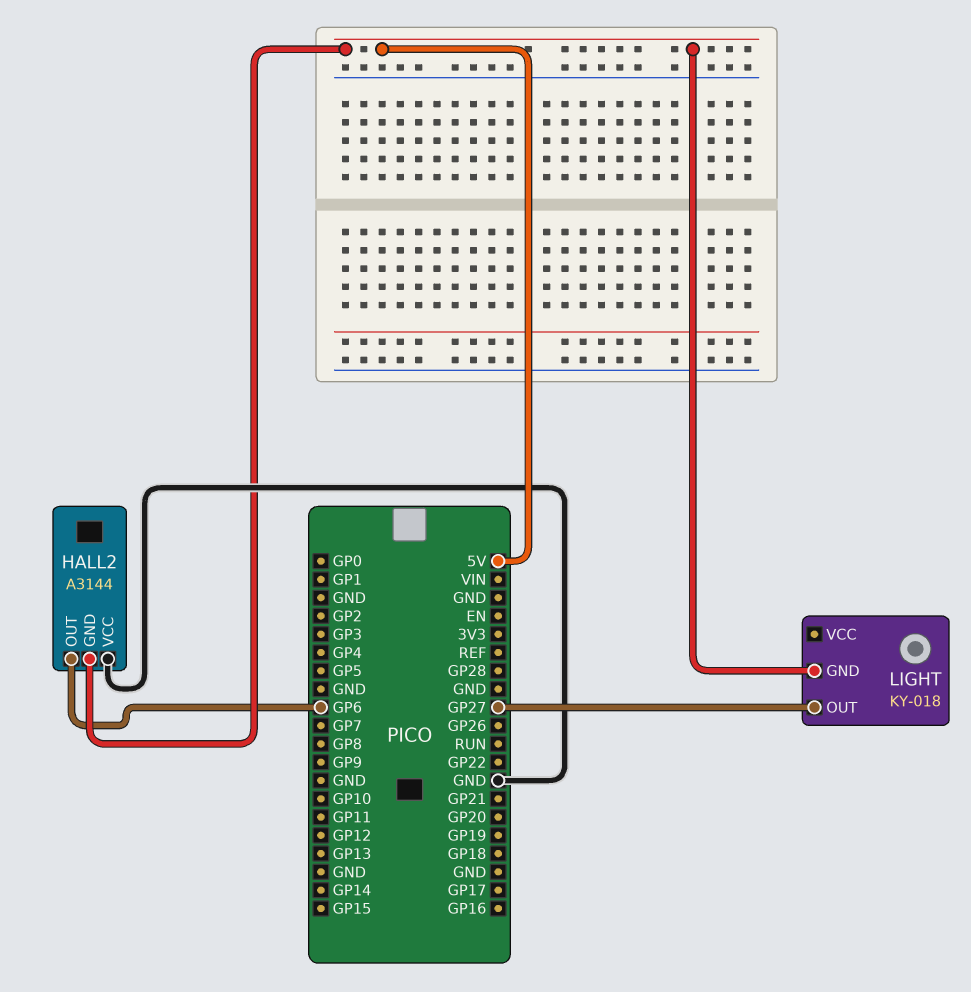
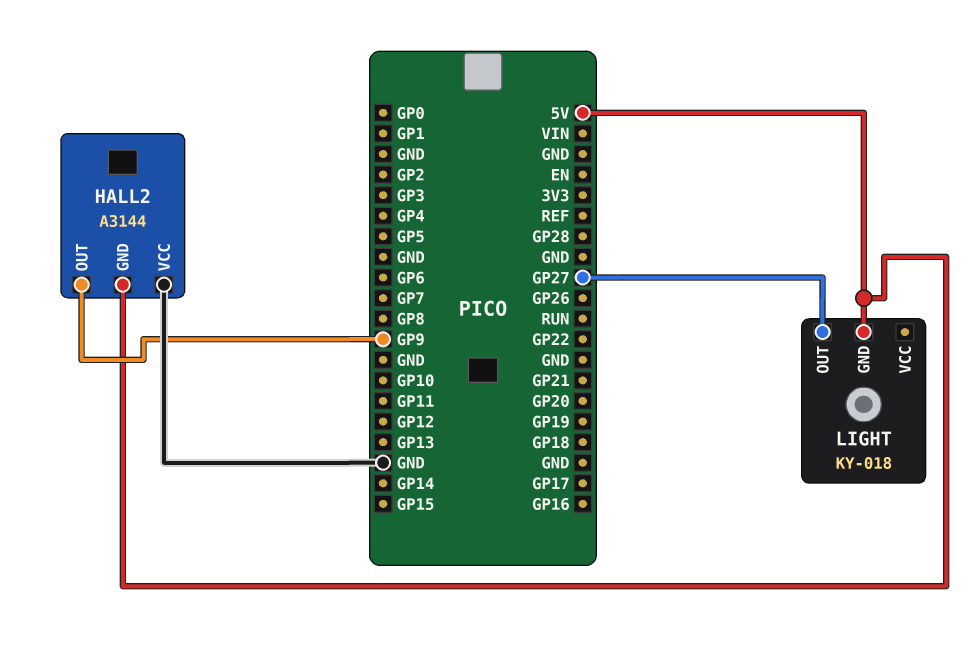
HALL2 pin OUT: GP6 -> GP9

